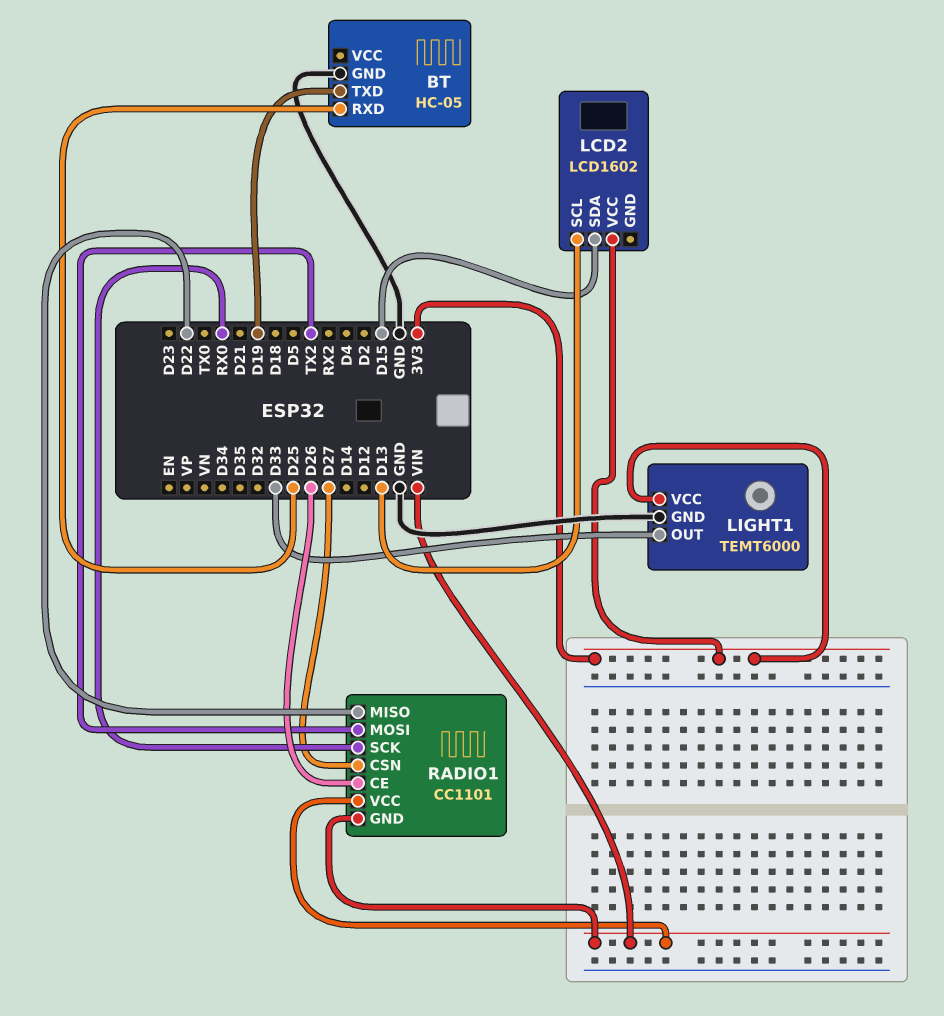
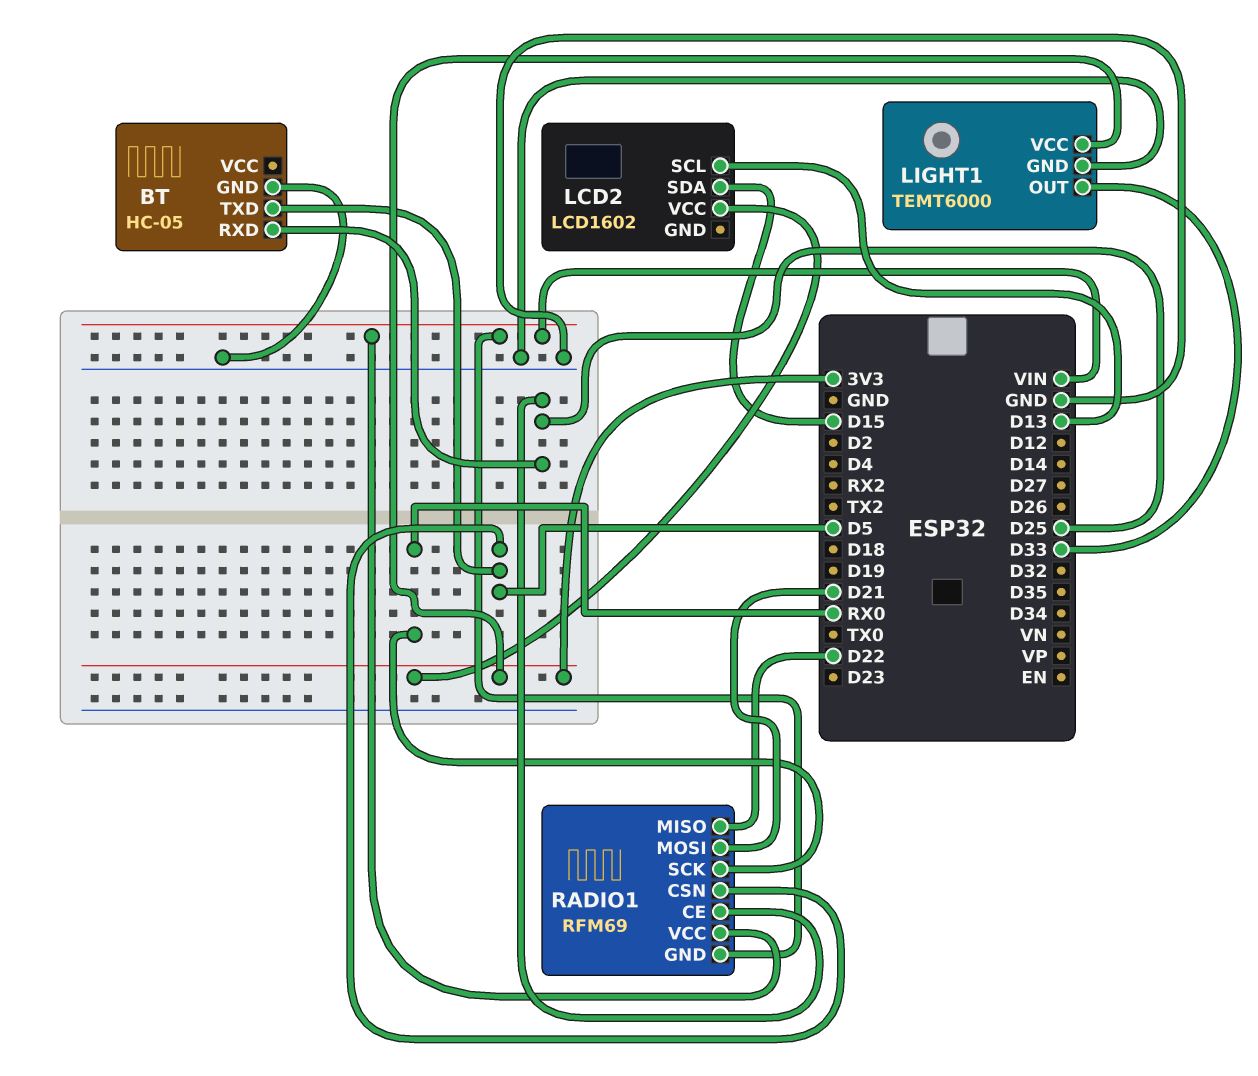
BT pin TXD: D19 -> D5
RADIO1: CC1101 -> RFM69
RADIO1 pin CE: D26 -> D25
RADIO1 pin CSN: D27 -> D5
RADIO1 pin MOSI: TX2 -> D21

